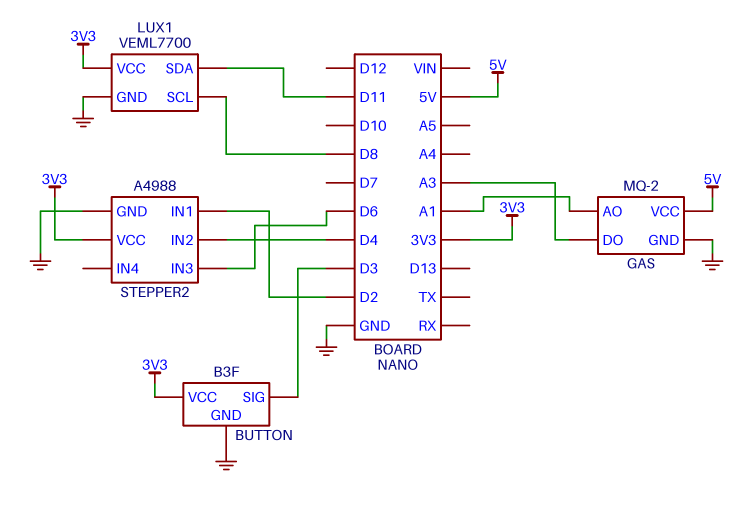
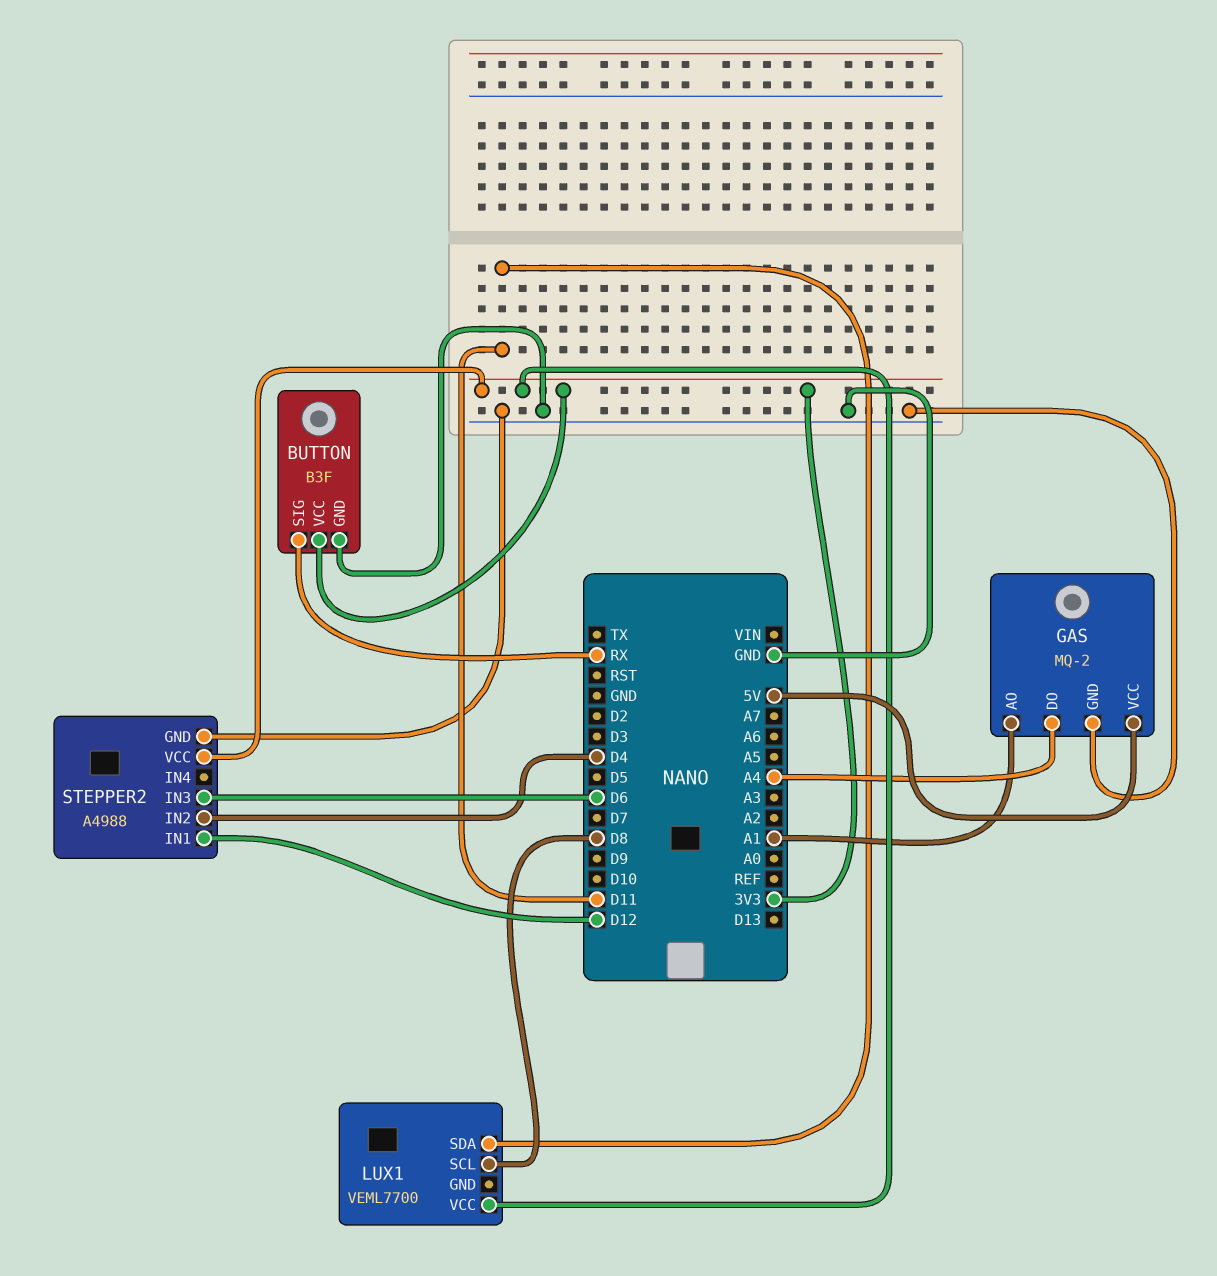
BUTTON pin SIG: D3 -> RX
GAS pin DO: A3 -> A4
LUX1 pin GND: GND -> none
STEPPER2 pin IN1: D2 -> D12

